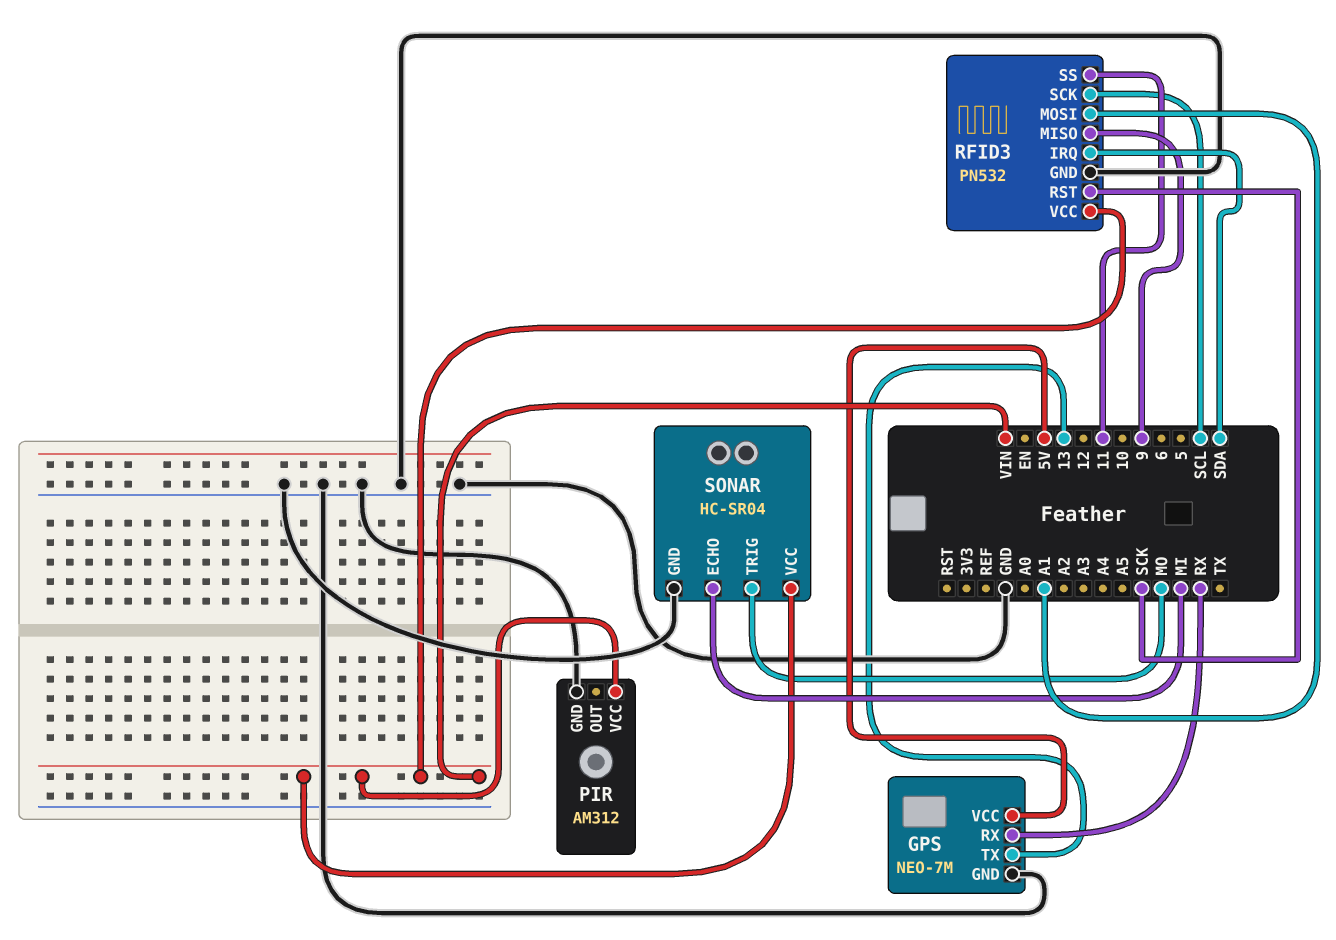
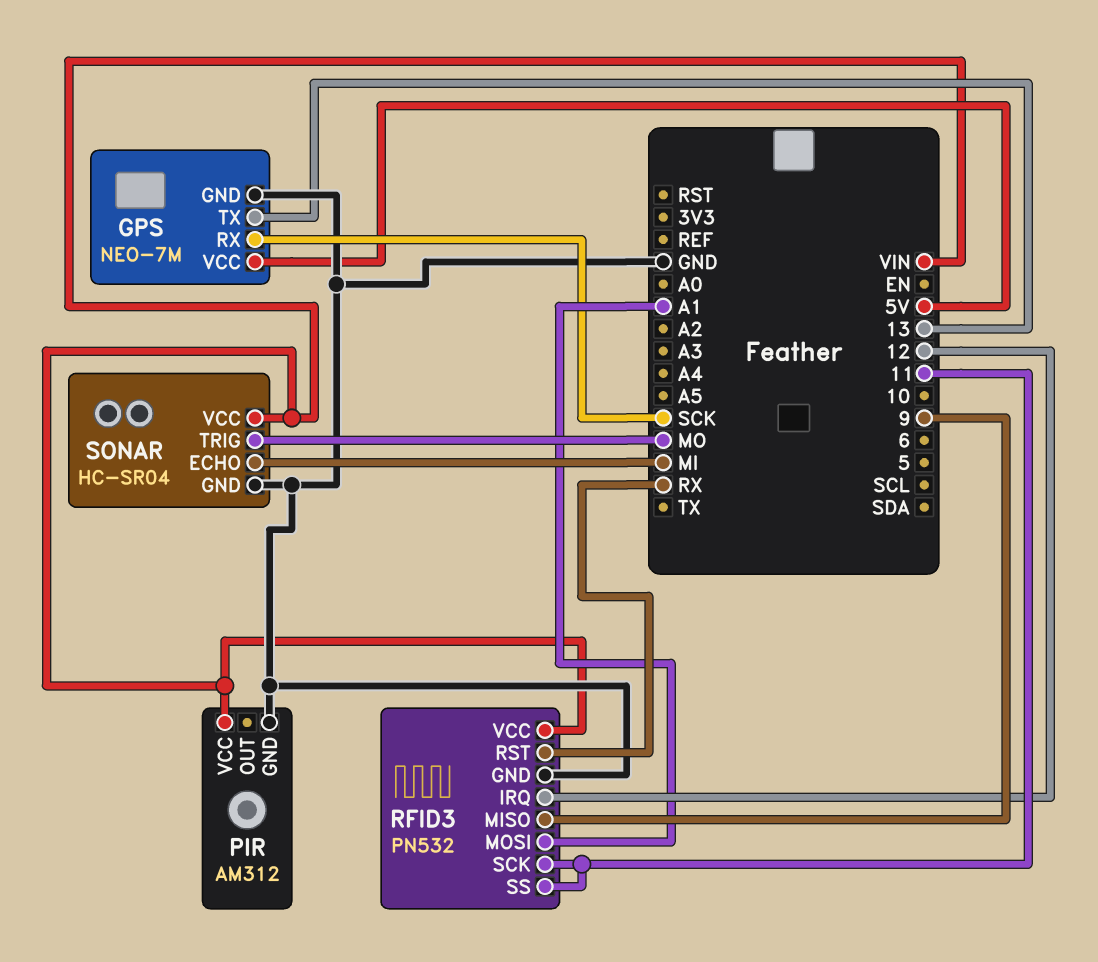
GPS pin RX: RX -> SCK
RFID3 pin IRQ: SDA -> 12
RFID3 pin RST: SCK -> RX
RFID3 pin SCK: SCL -> 11

